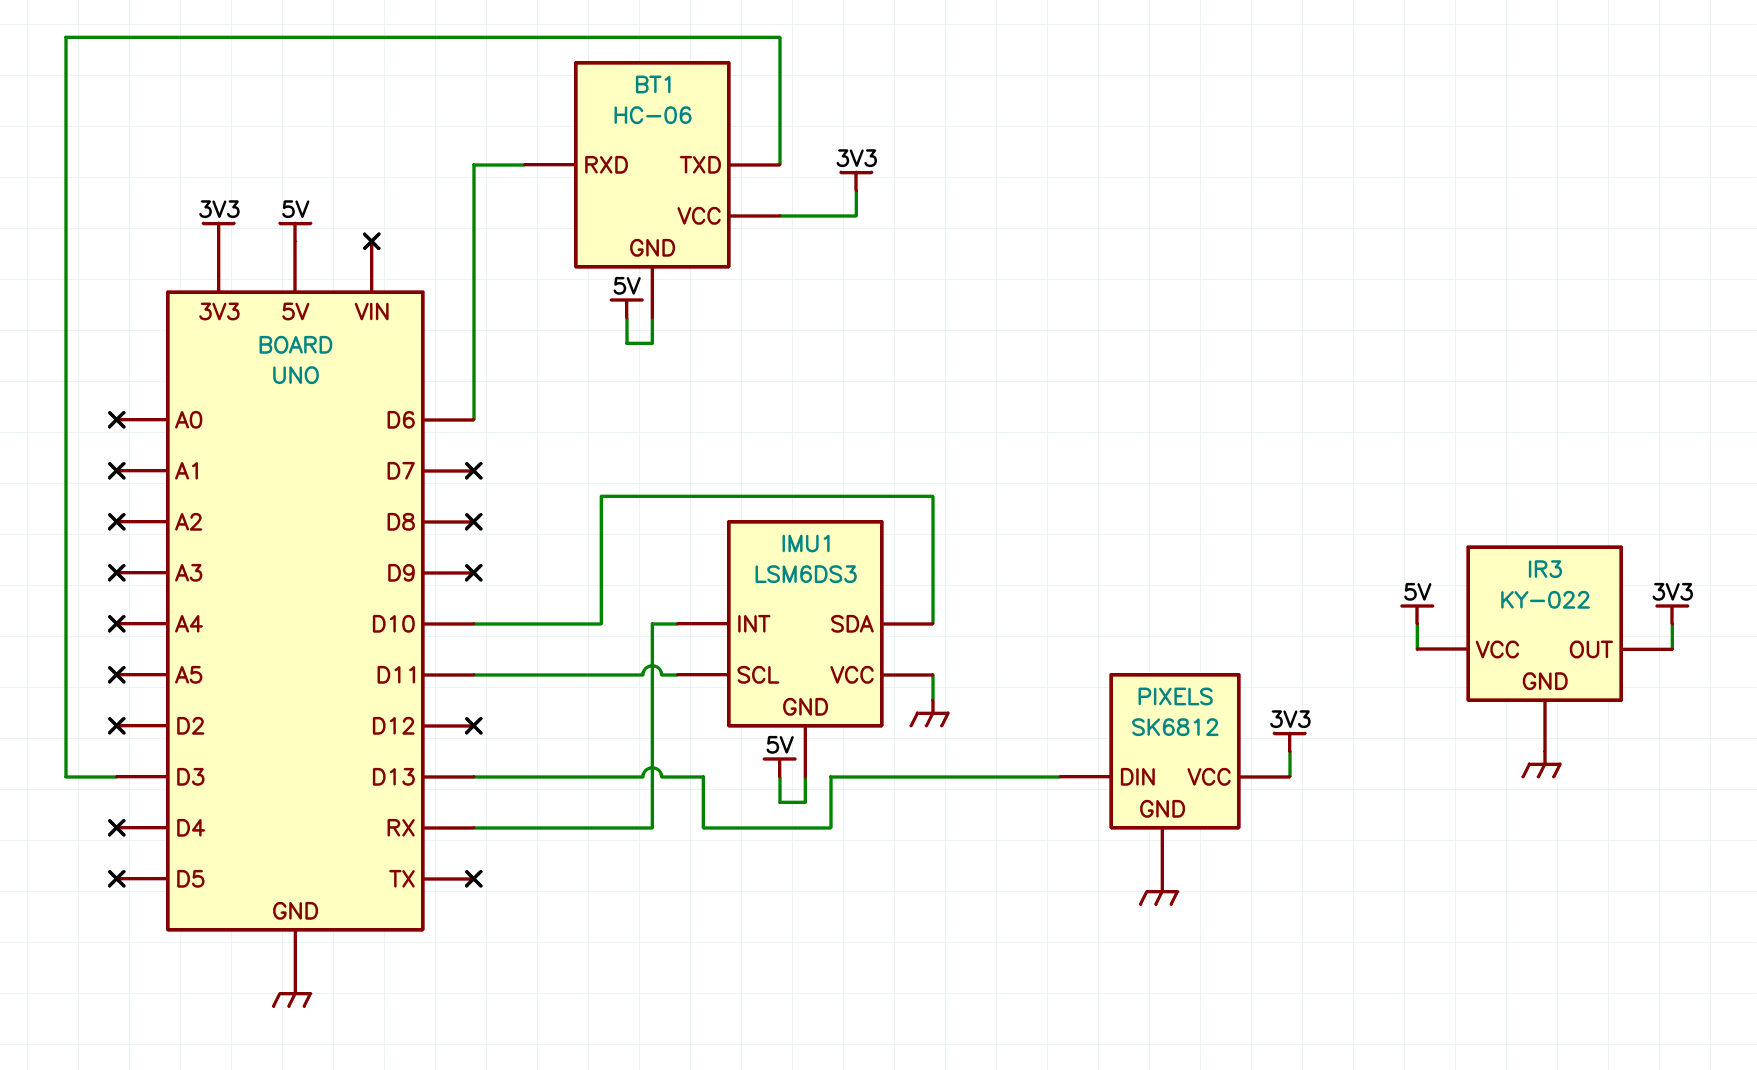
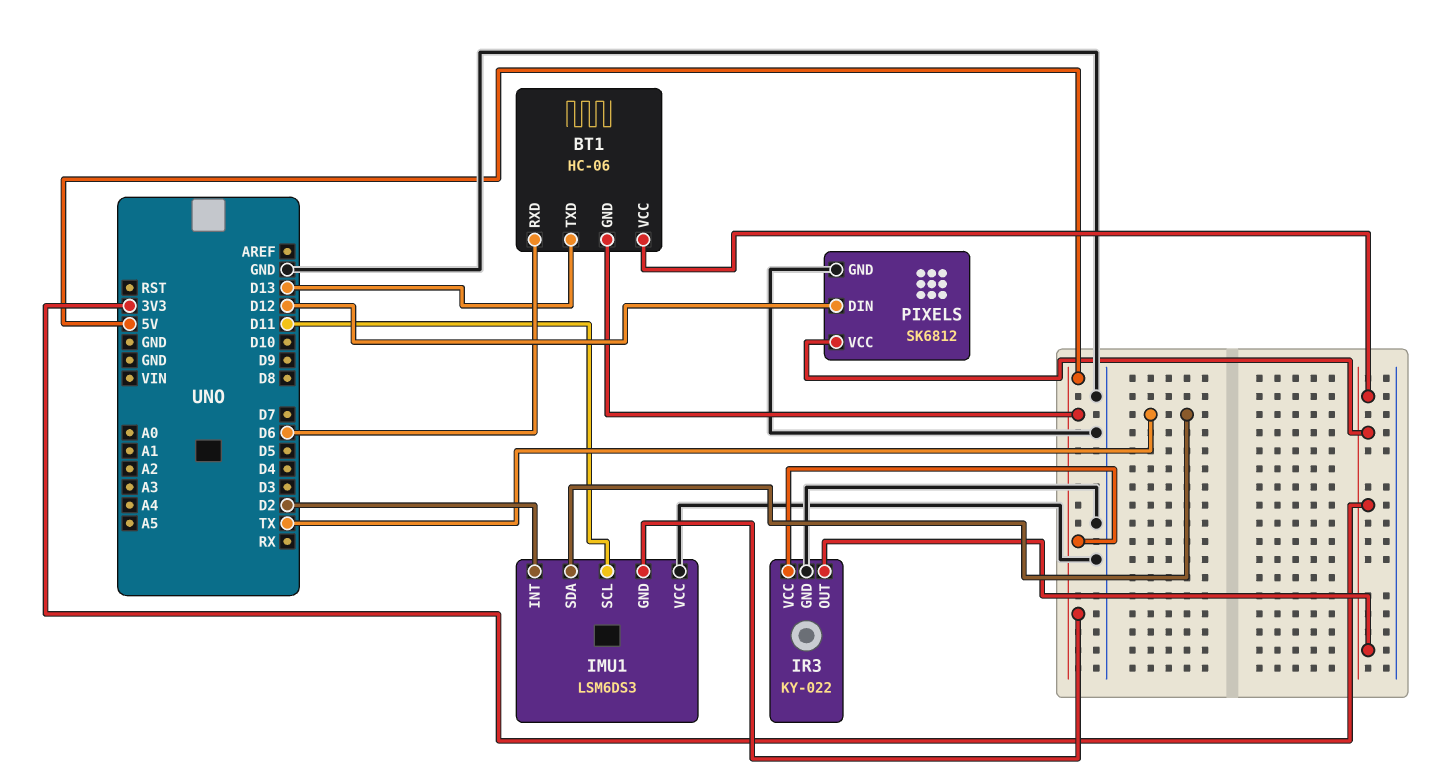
BT1 pin TXD: D3 -> D13
IMU1 pin INT: RX -> D2
IMU1 pin SDA: D10 -> TX
PIXELS pin DIN: D13 -> D12

